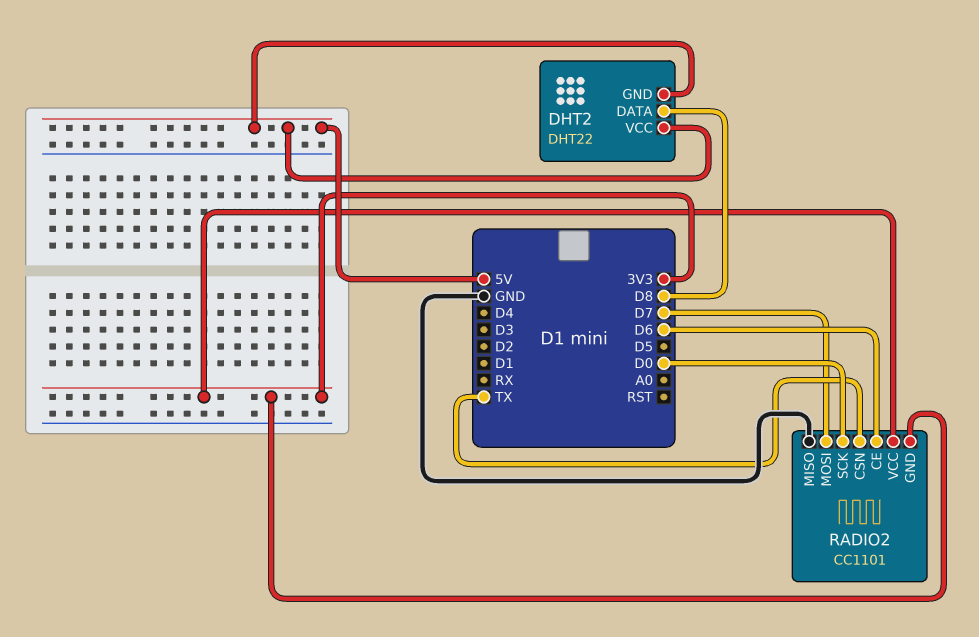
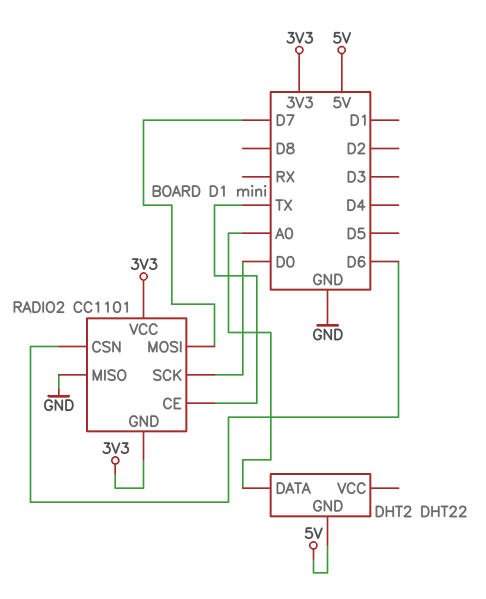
DHT2 pin DATA: D8 -> A0
DHT2 pin VCC: 5V -> none
RADIO2 pin CE: D6 -> TX
RADIO2 pin CSN: TX -> D6

